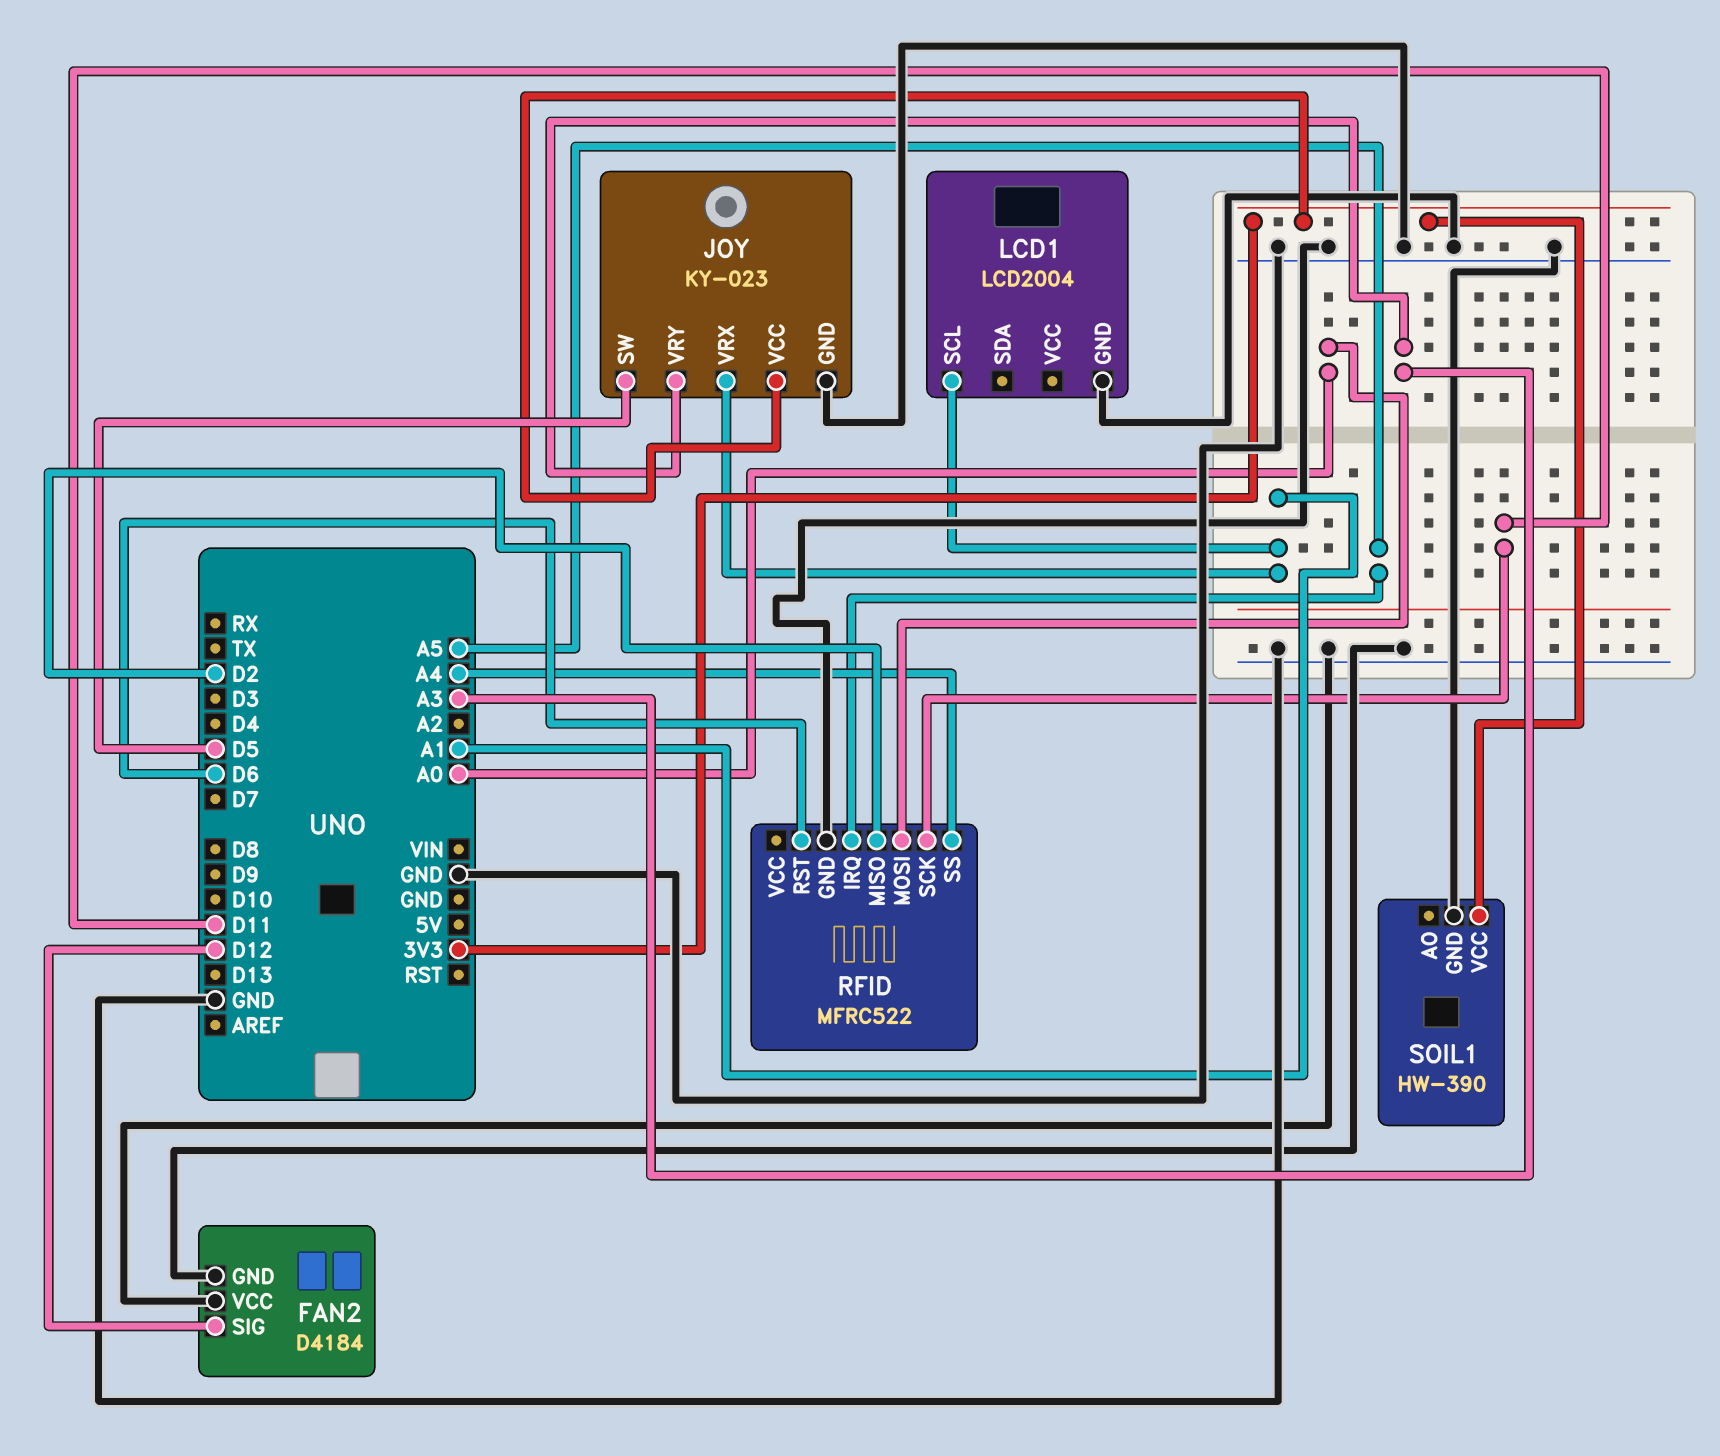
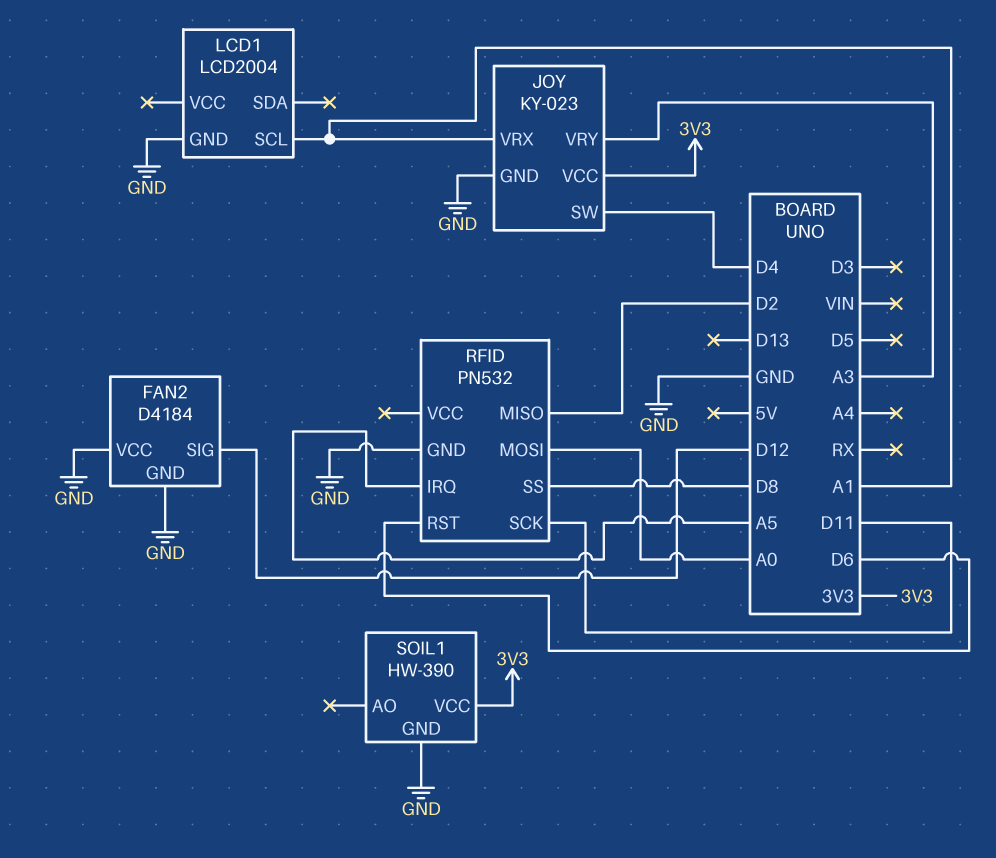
JOY pin SW: D5 -> D4
RFID: MFRC522 -> PN532
RFID pin SS: A4 -> D8

